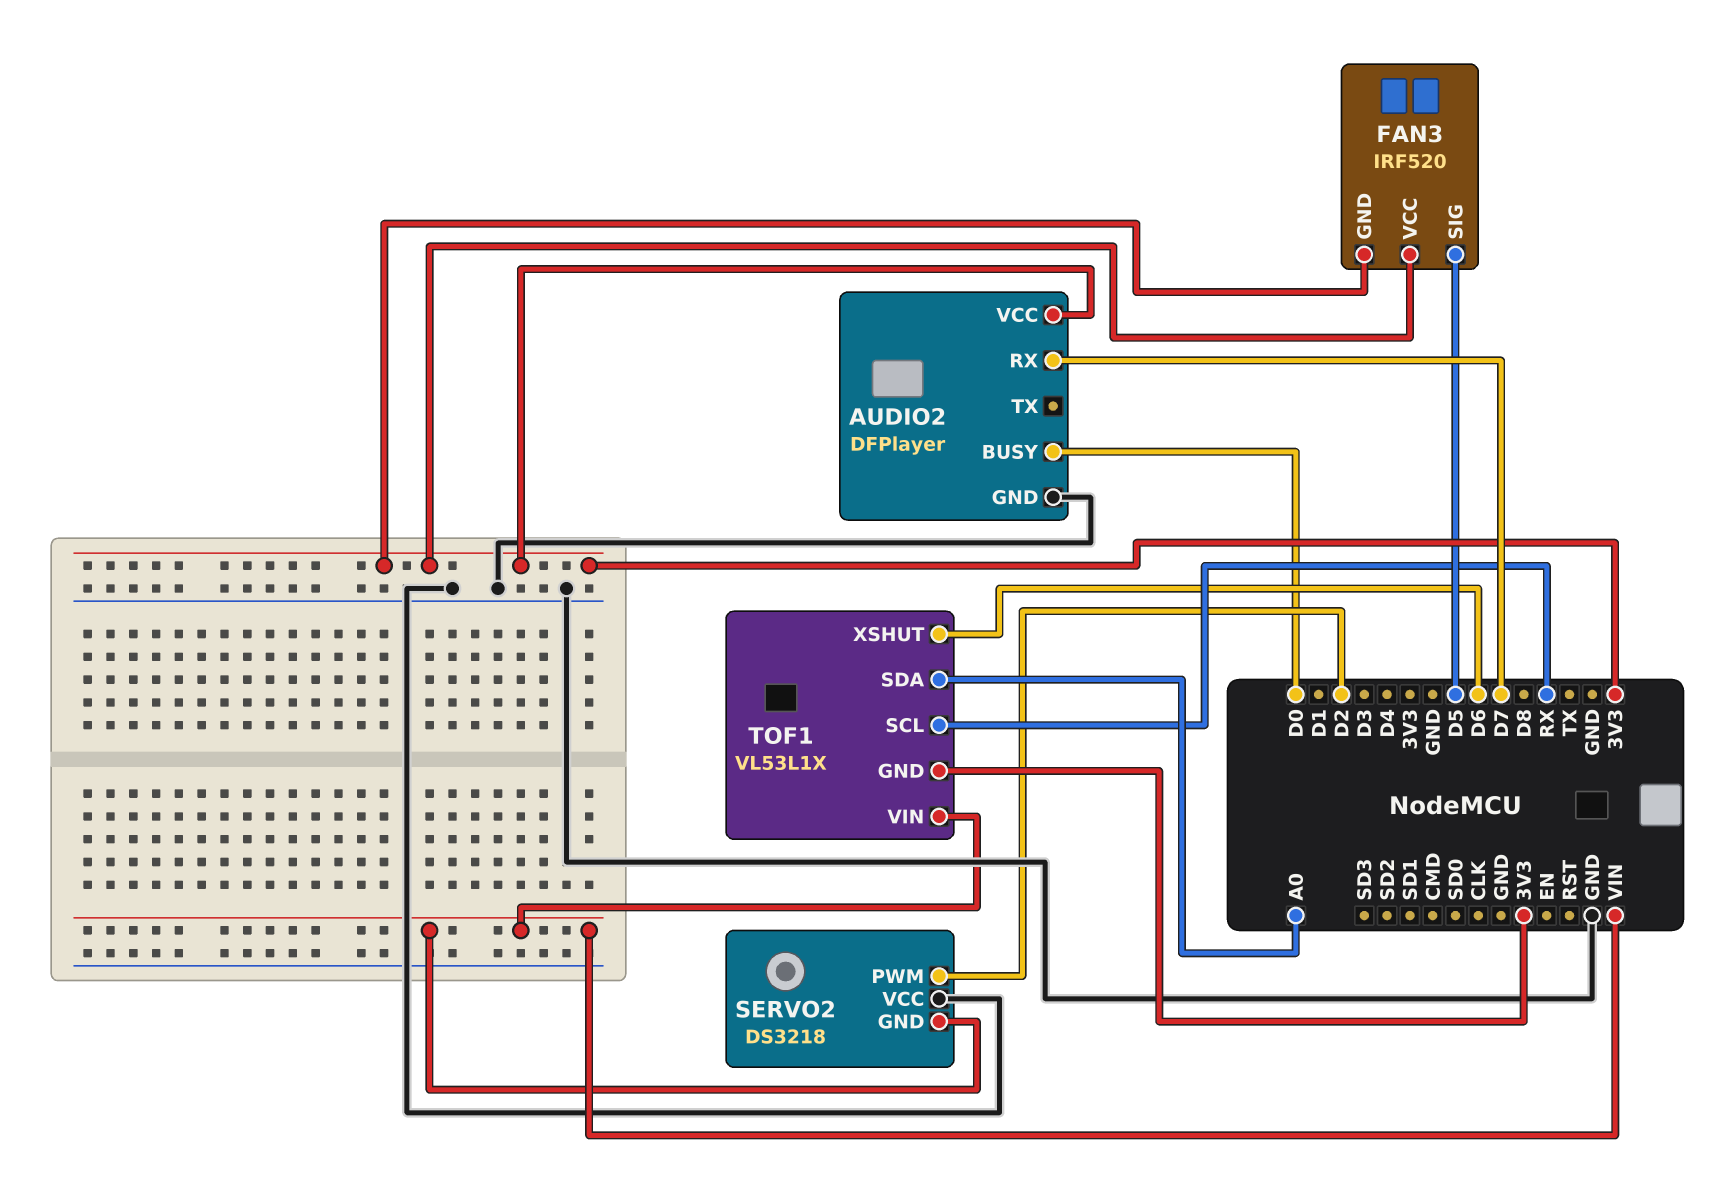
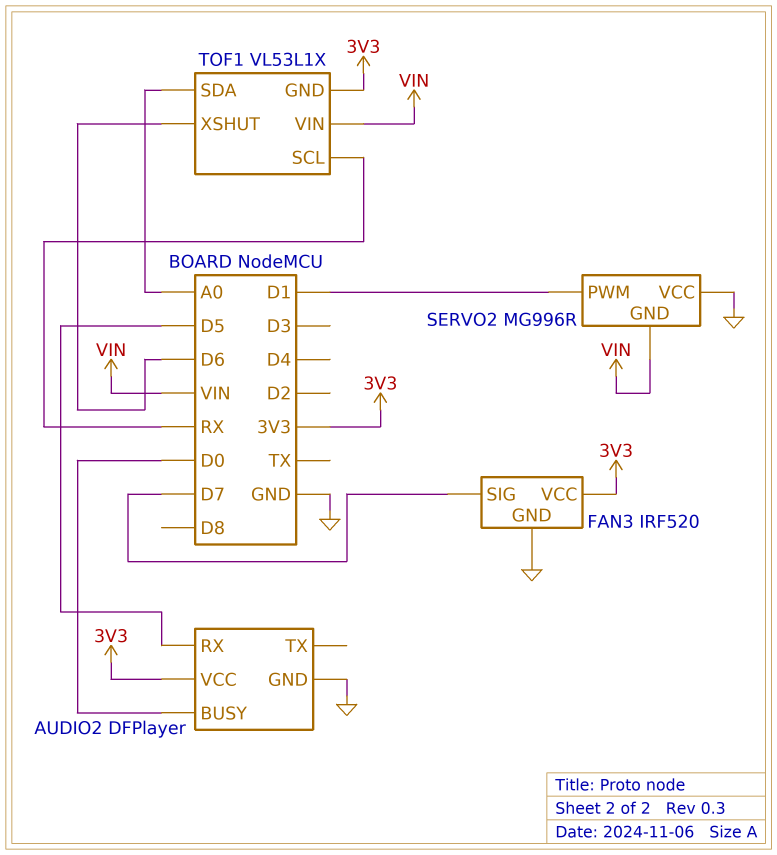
AUDIO2 pin RX: D7 -> D5
FAN3 pin GND: 3V3 -> GND
FAN3 pin SIG: D5 -> D7
SERVO2: DS3218 -> MG996R
SERVO2 pin PWM: D2 -> D1

